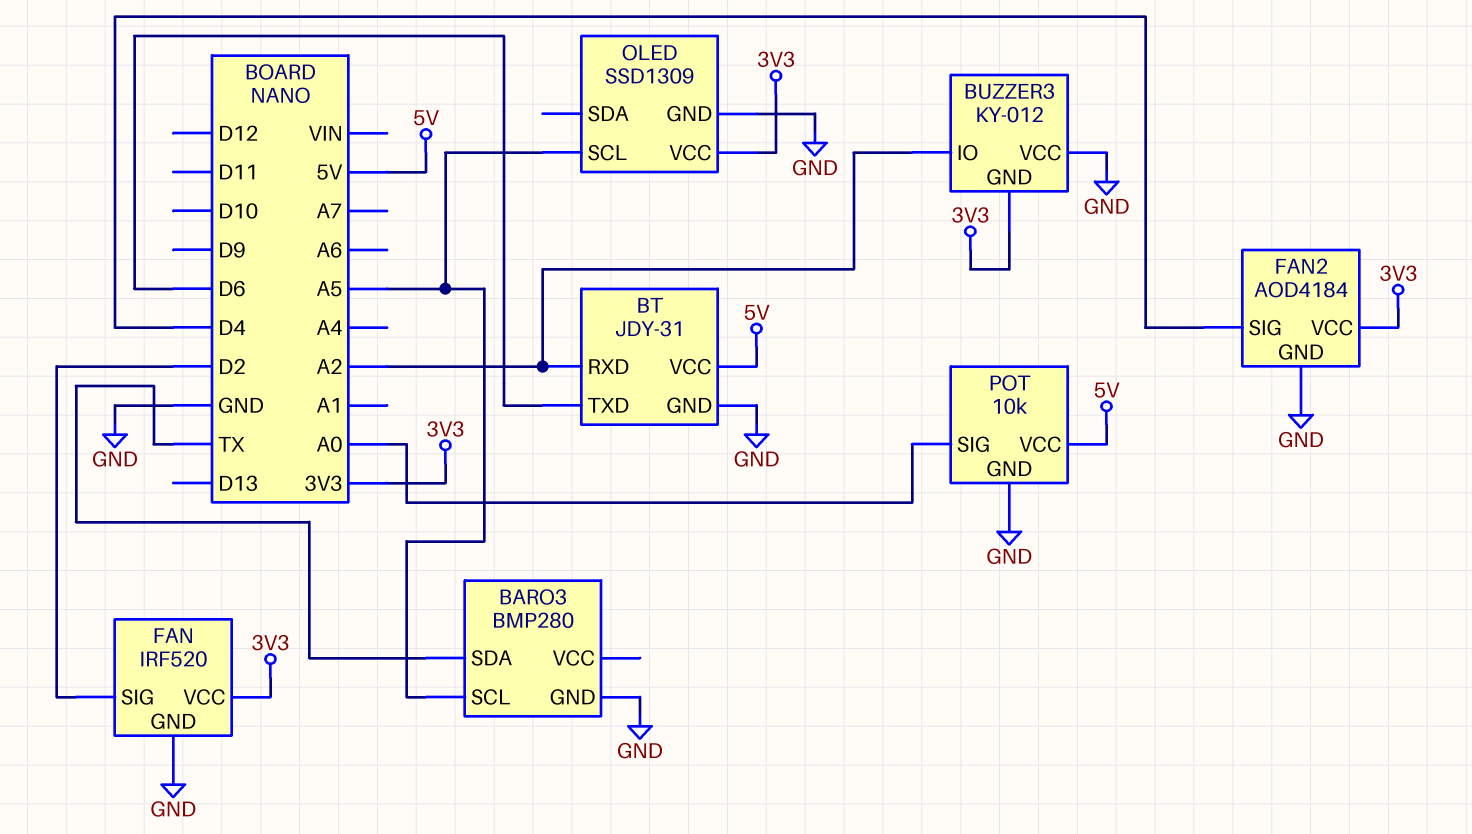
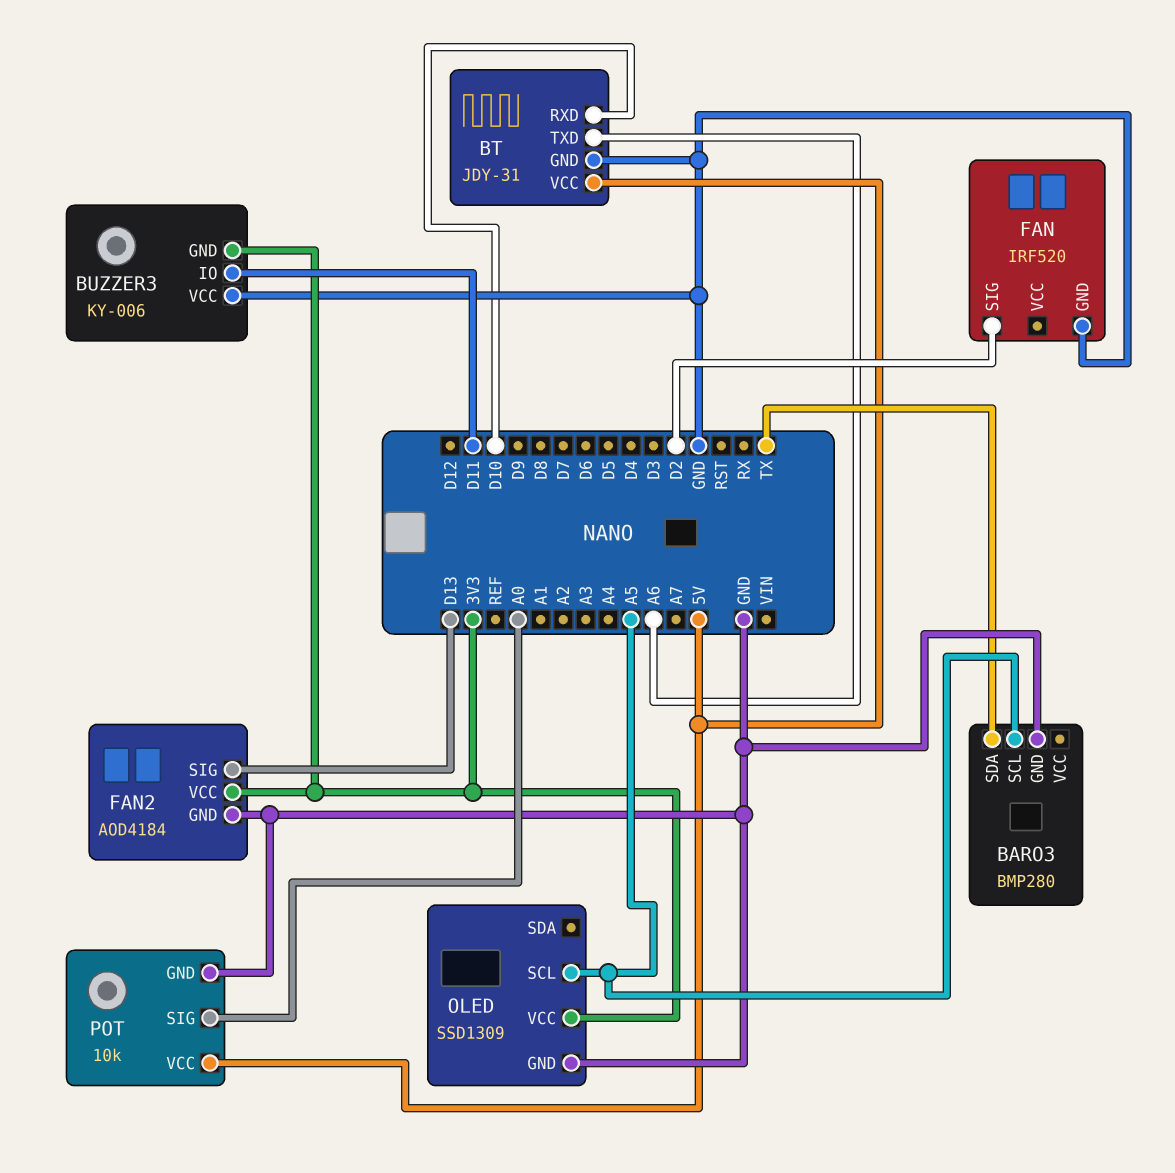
BT pin RXD: A2 -> D10
BT pin TXD: D6 -> A6
BUZZER3: KY-012 -> KY-006
BUZZER3 pin IO: A2 -> D11
FAN pin VCC: 3V3 -> none
FAN2 pin SIG: D4 -> D13

